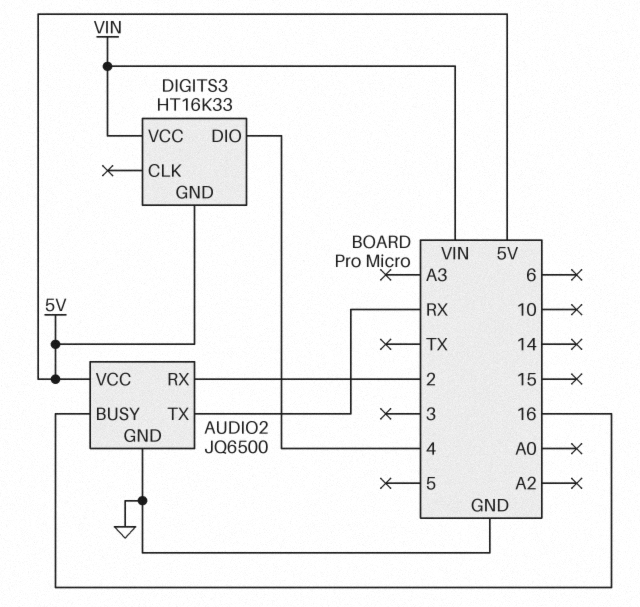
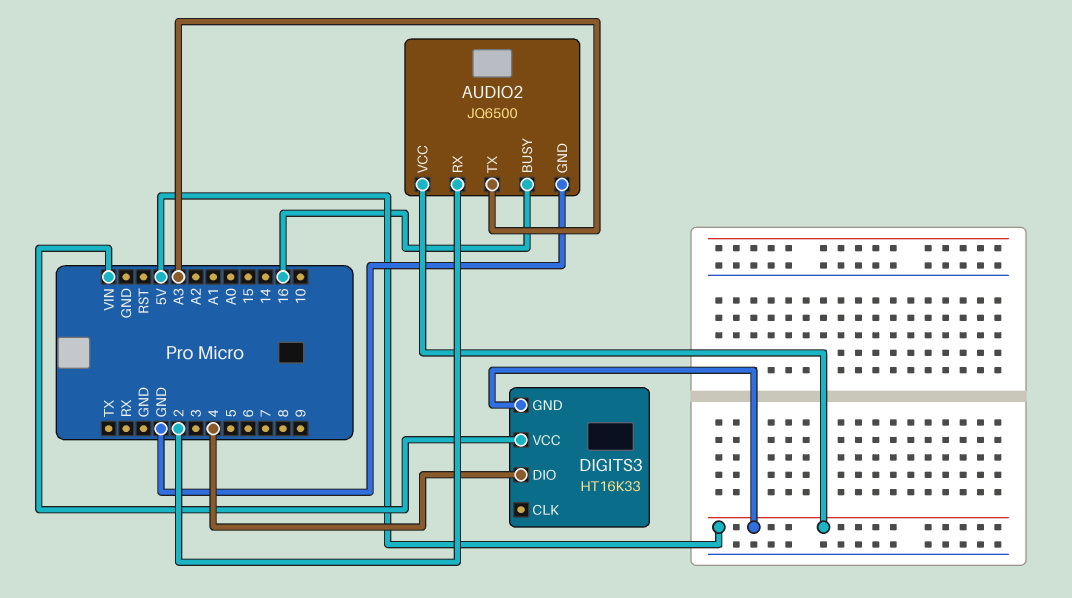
AUDIO2 pin TX: RX -> A3

